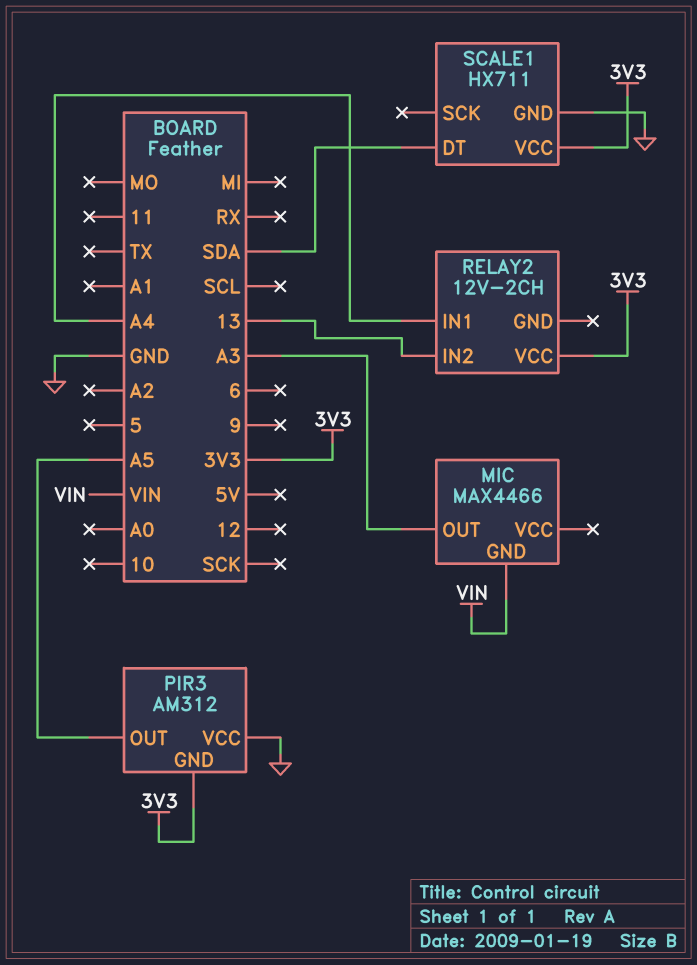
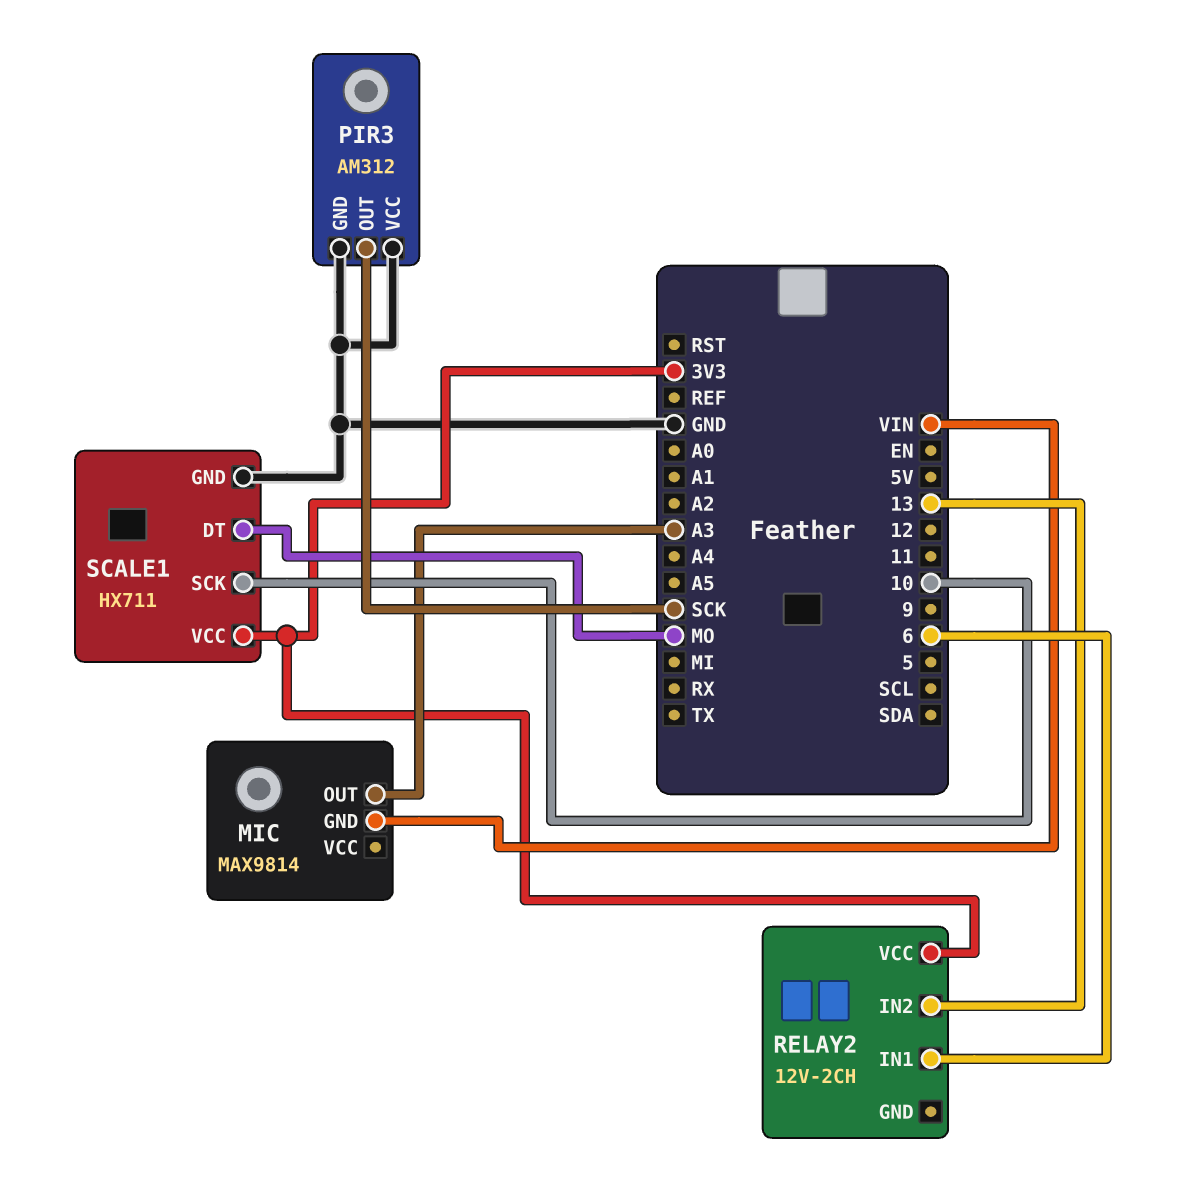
MIC: MAX4466 -> MAX9814
PIR3 pin GND: 3V3 -> GND
PIR3 pin OUT: A5 -> SCK
RELAY2 pin IN1: A4 -> 6
SCALE1 pin DT: SDA -> MO
SCALE1 pin SCK: none -> 10

